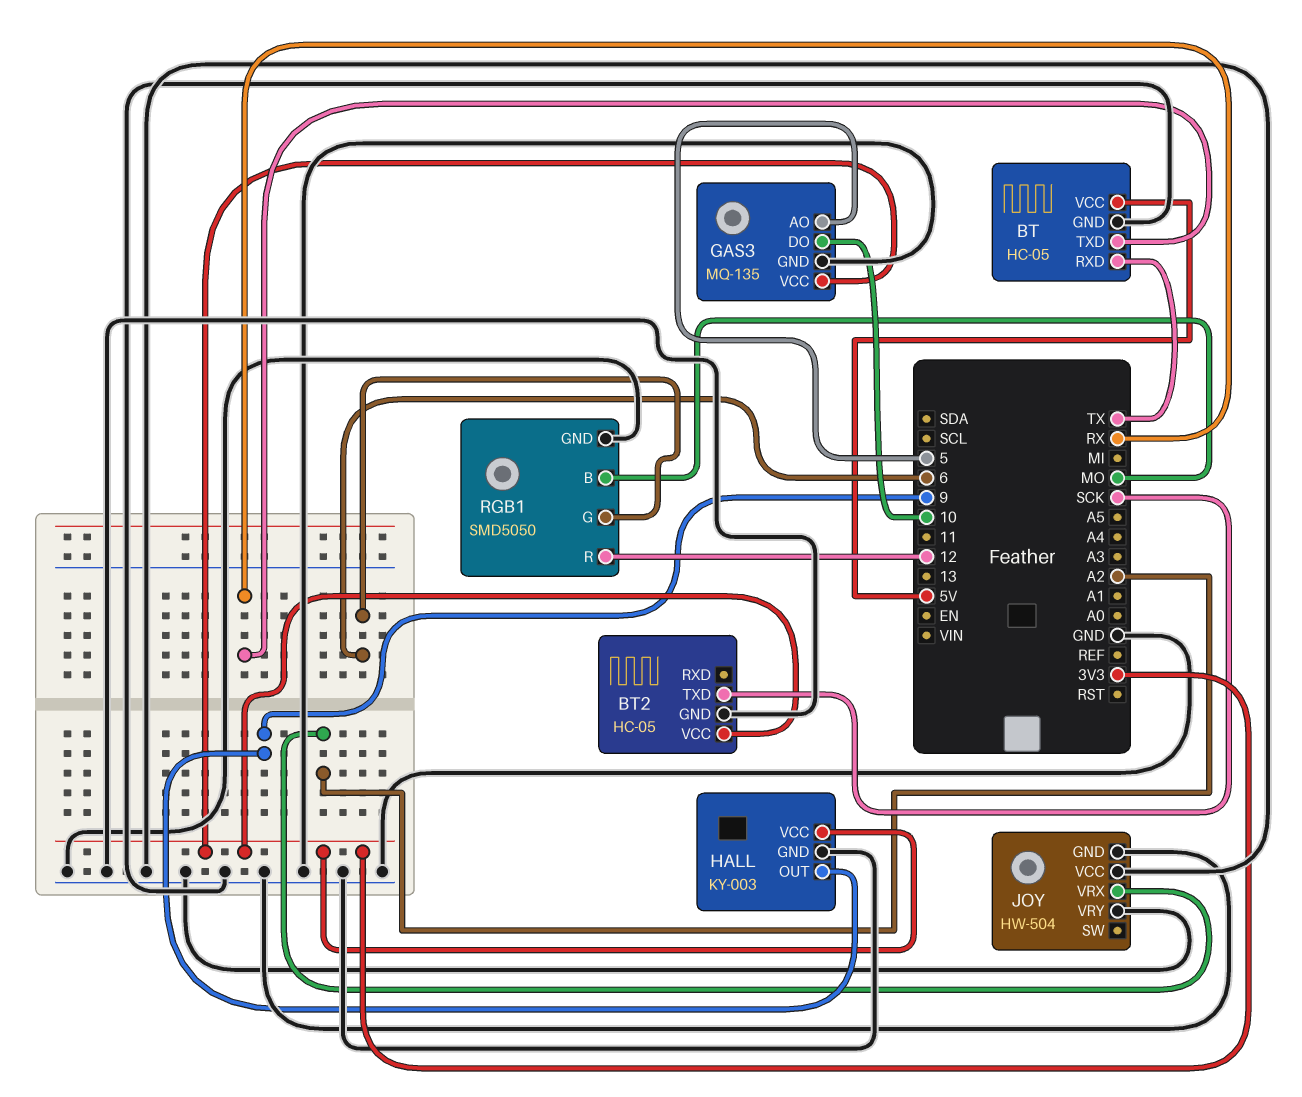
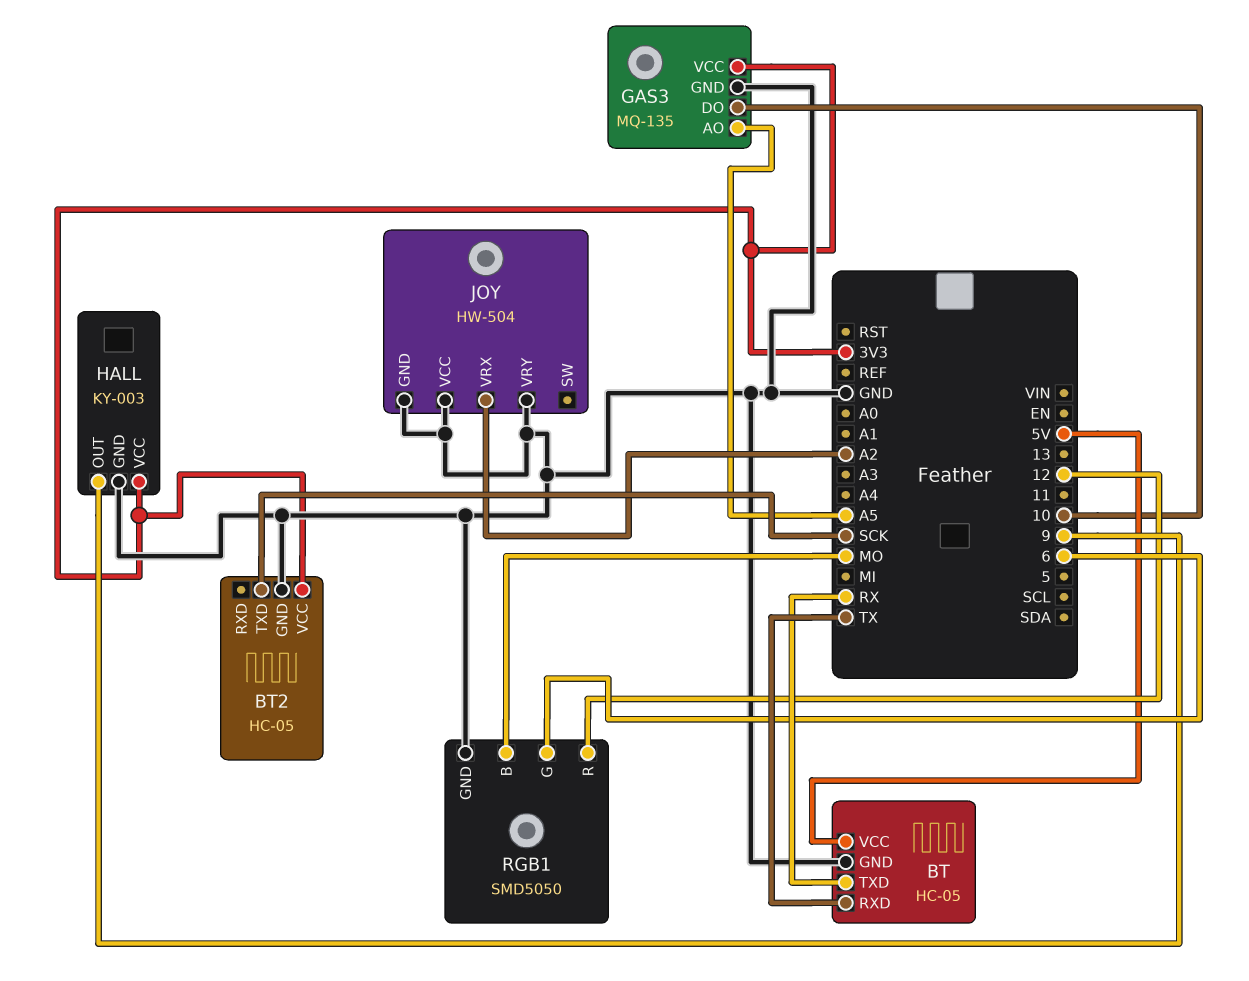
GAS3 pin AO: 5 -> A5

